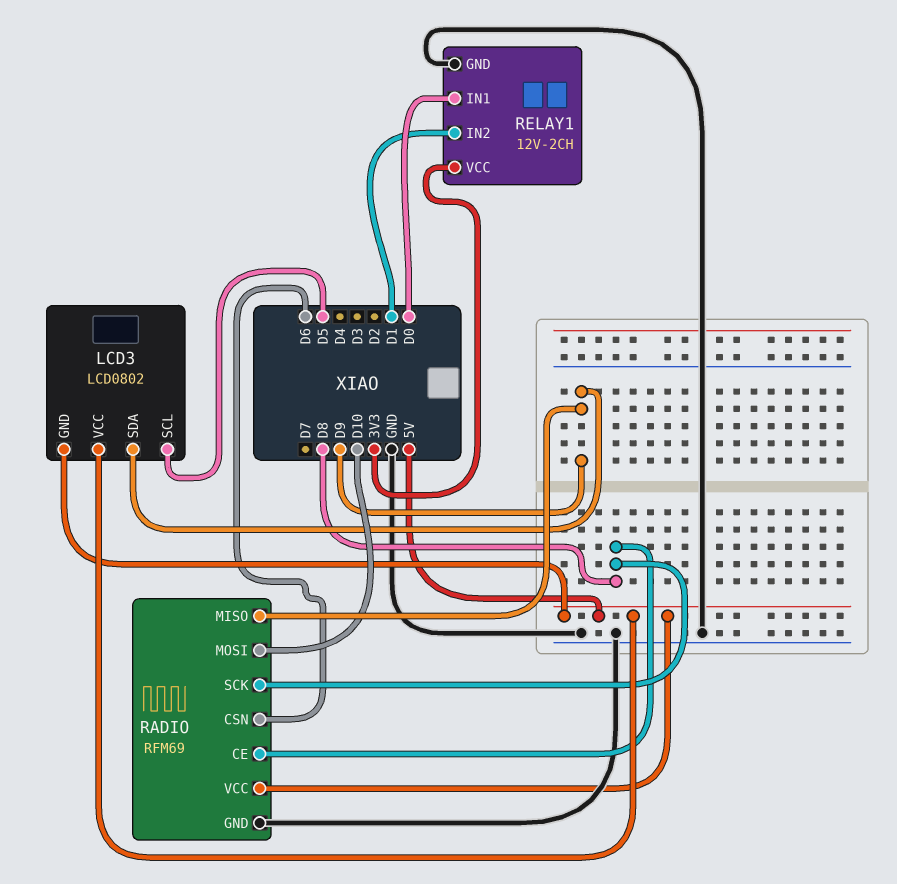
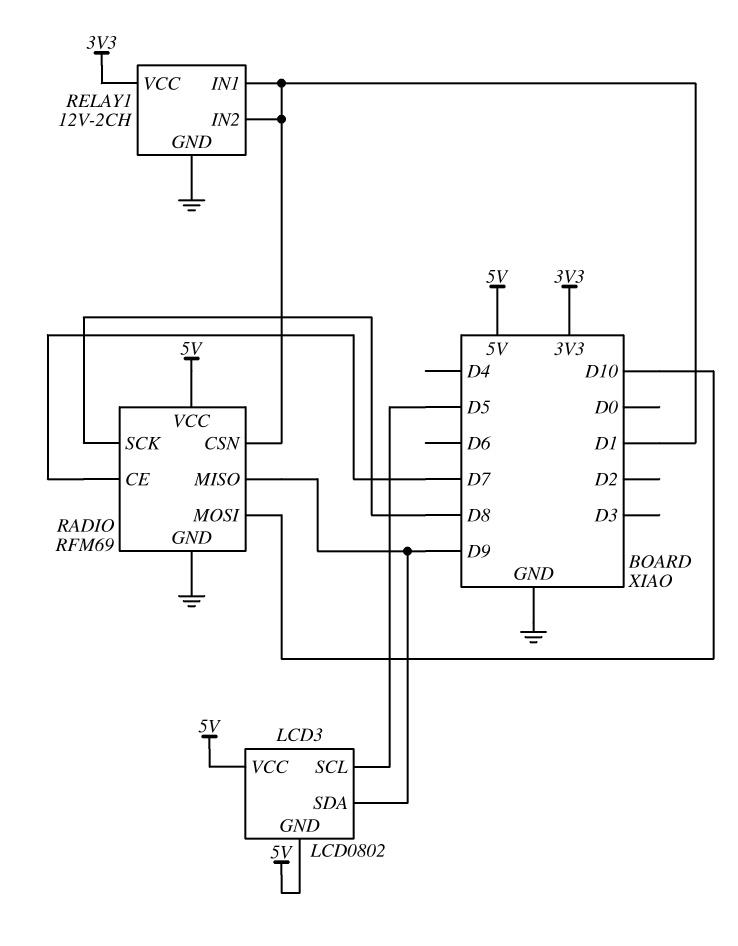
RADIO pin CE: D8 -> D7
RADIO pin CSN: D6 -> D1
RELAY1 pin IN1: D0 -> D1

